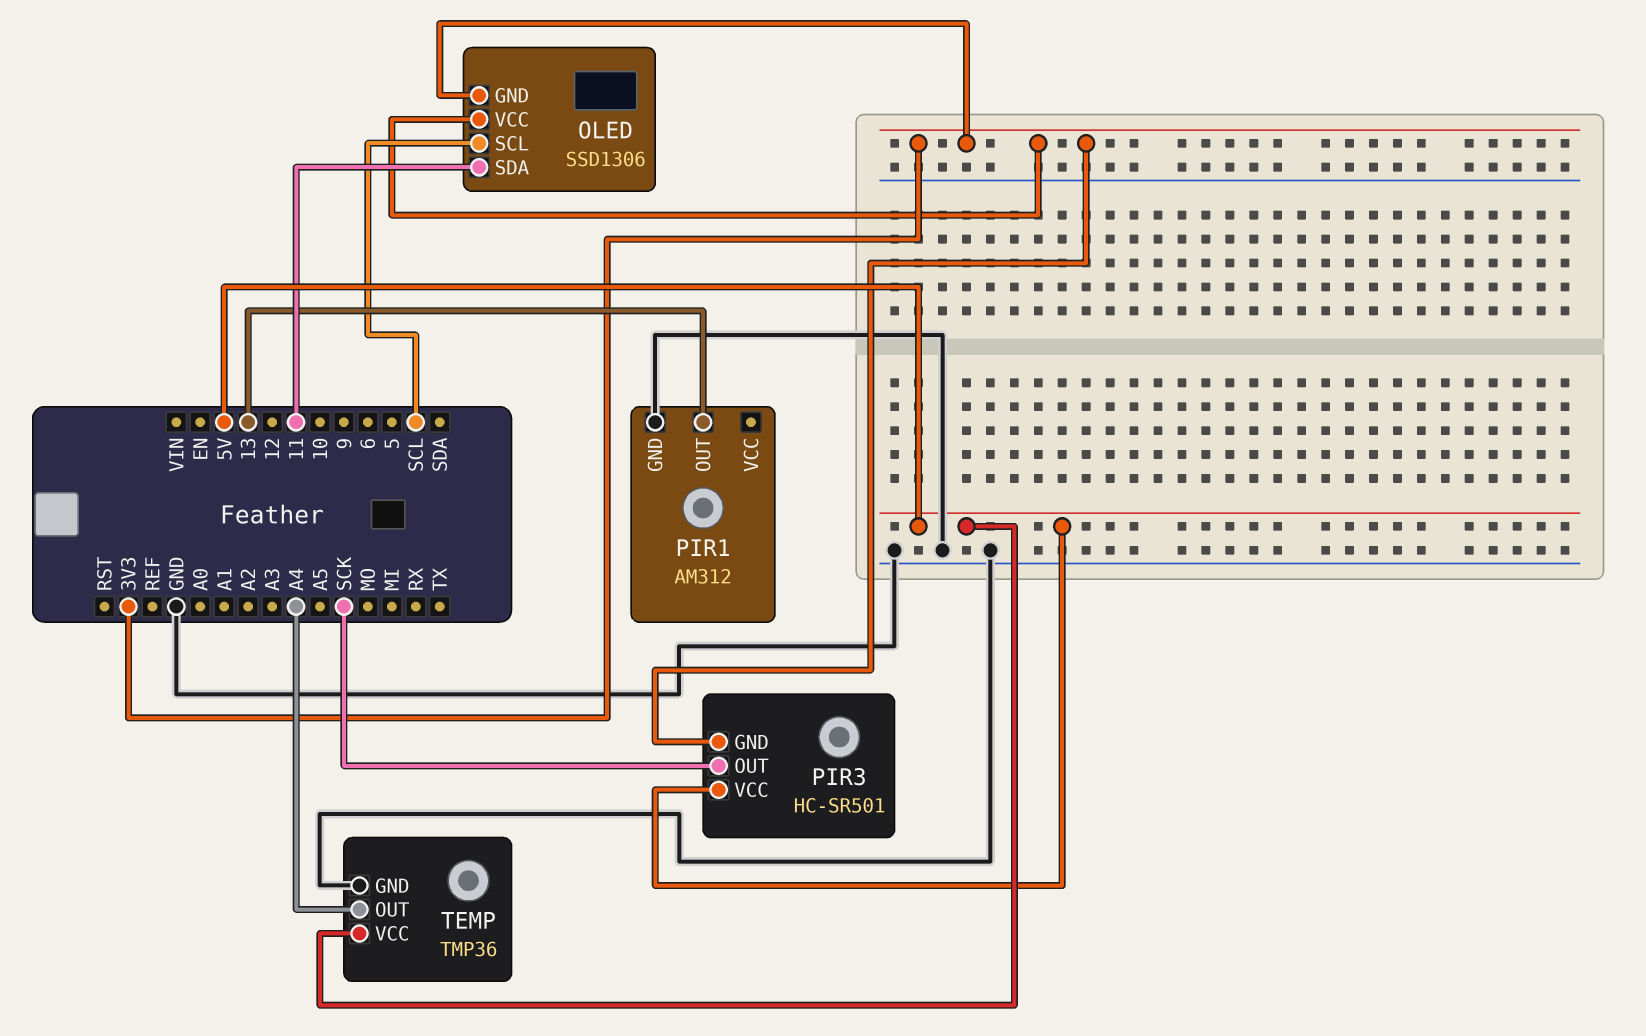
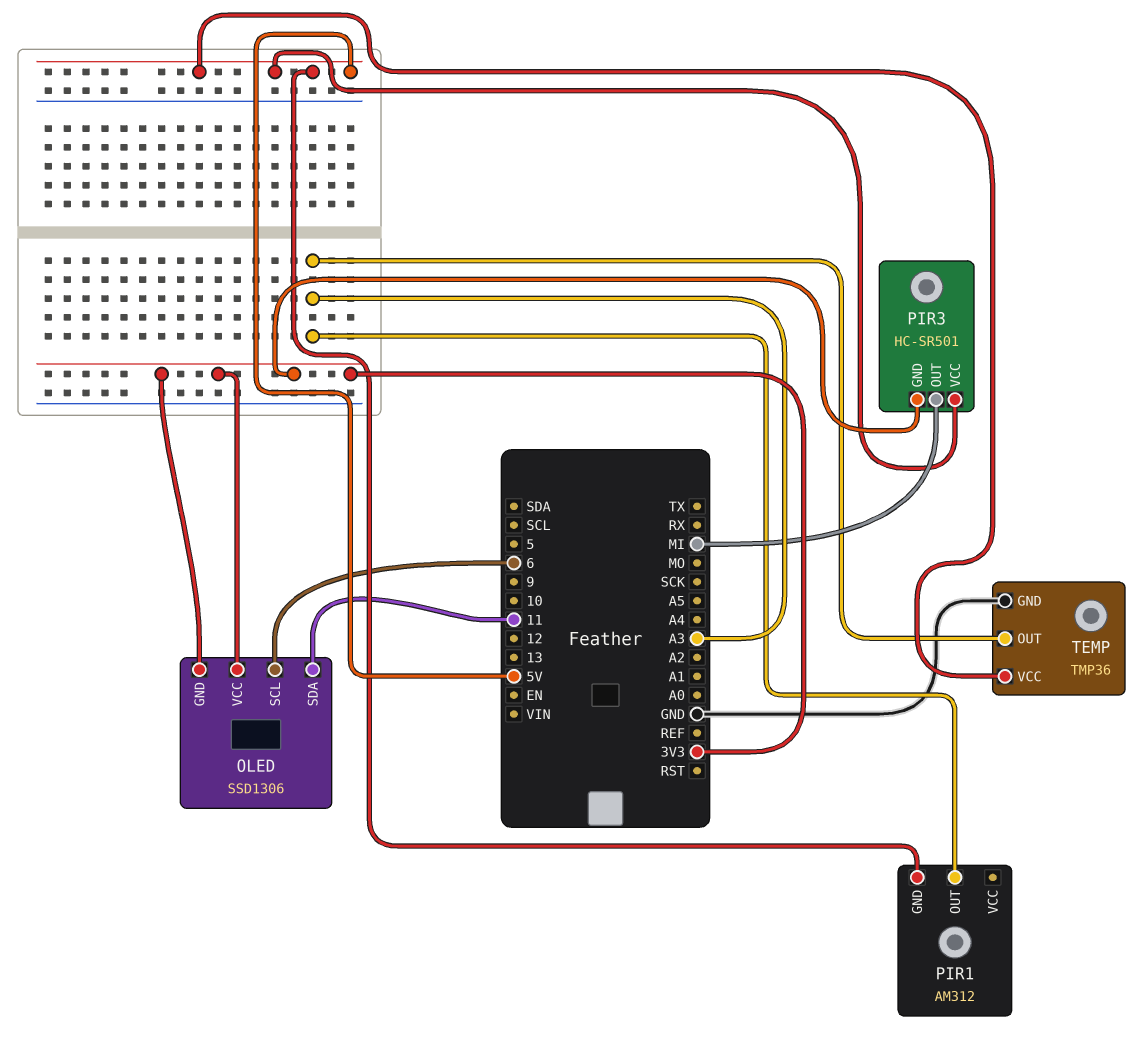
OLED pin SCL: SCL -> 6
PIR1 pin GND: GND -> 5V
PIR1 pin OUT: 13 -> A3
PIR3 pin OUT: SCK -> MI
TEMP pin OUT: A4 -> A3

